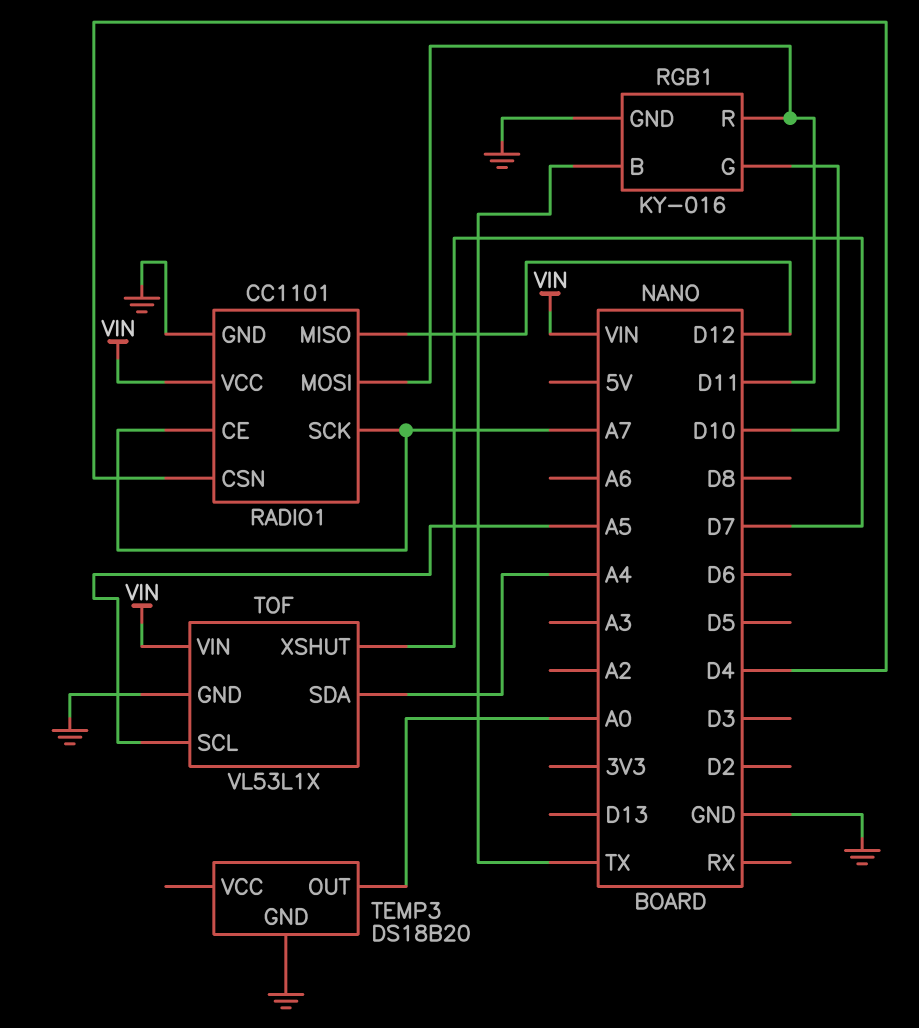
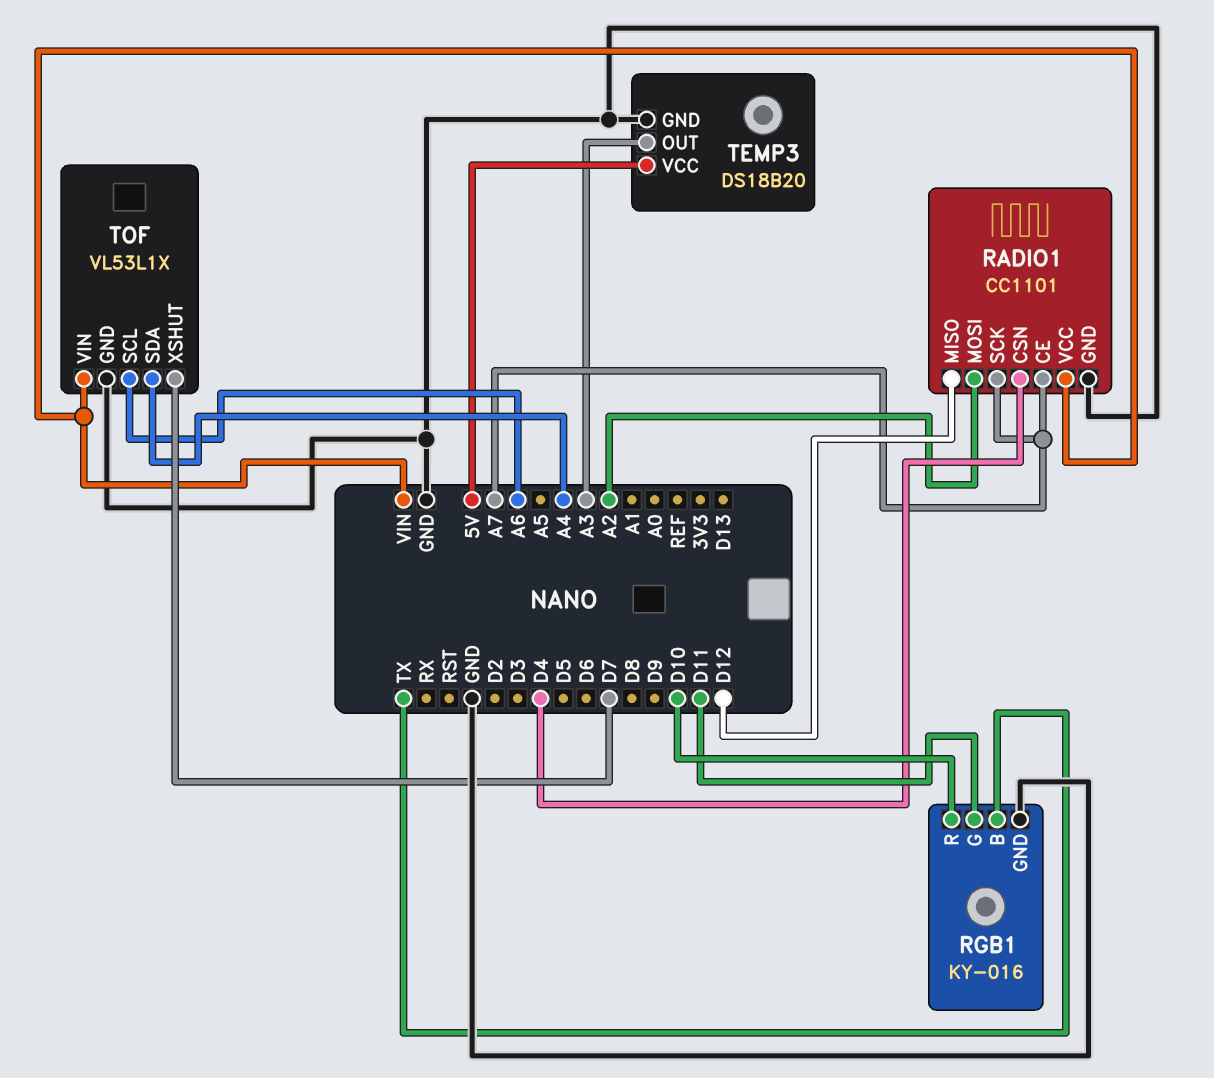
RADIO1 pin MOSI: D11 -> A2
RGB1 pin G: D10 -> D11
RGB1 pin R: D11 -> D10
TEMP3 pin OUT: A0 -> A3
TEMP3 pin VCC: none -> 5V
TOF pin SCL: A5 -> A6

